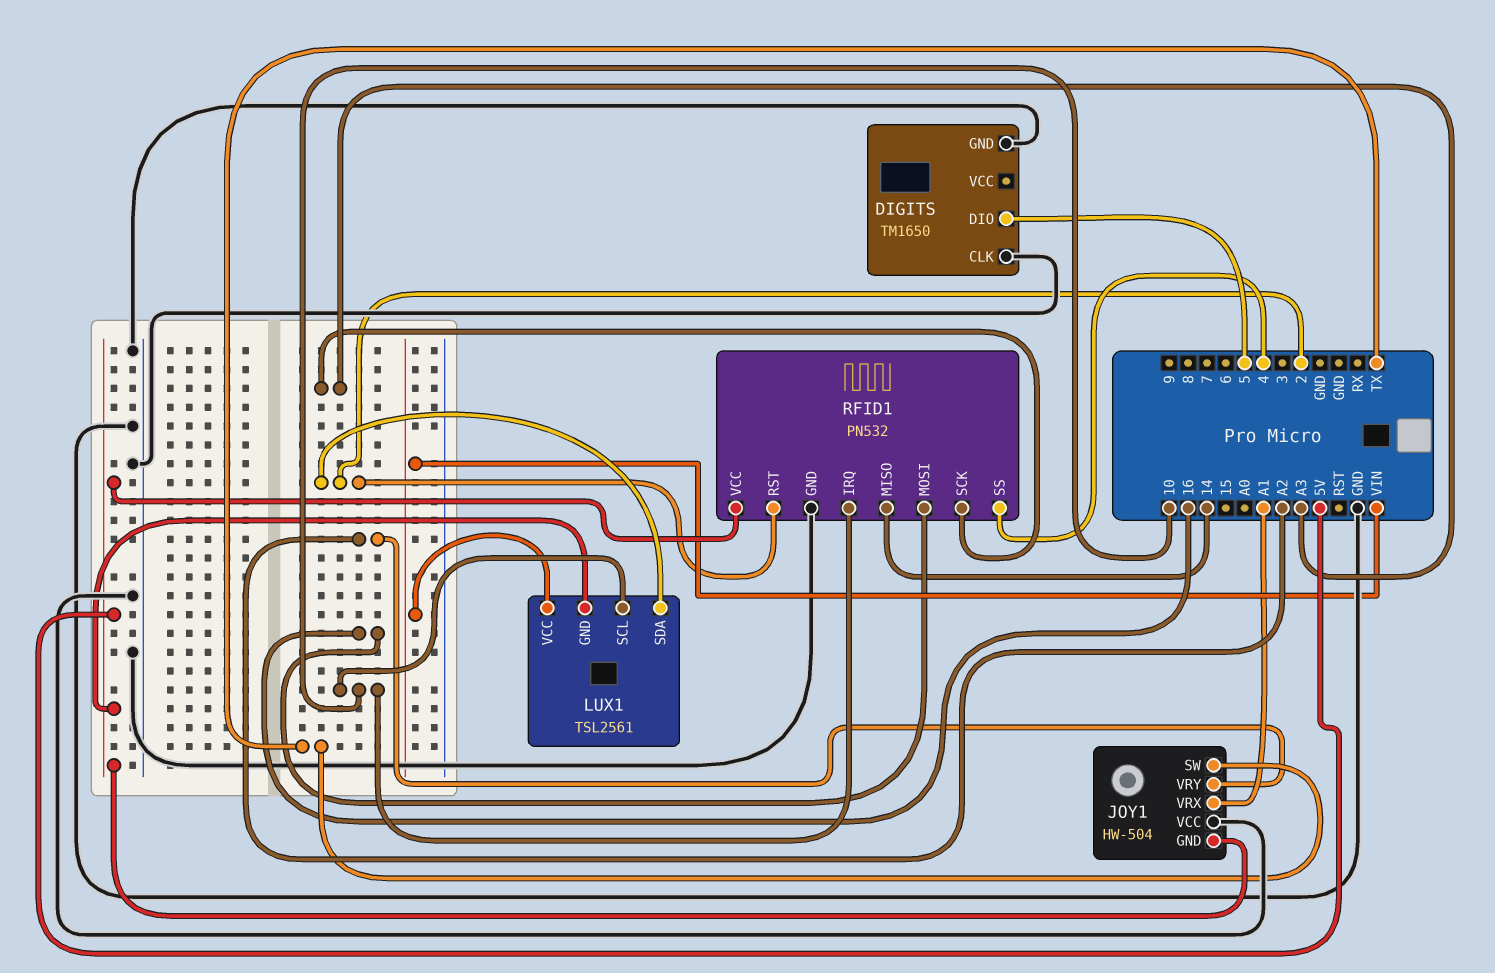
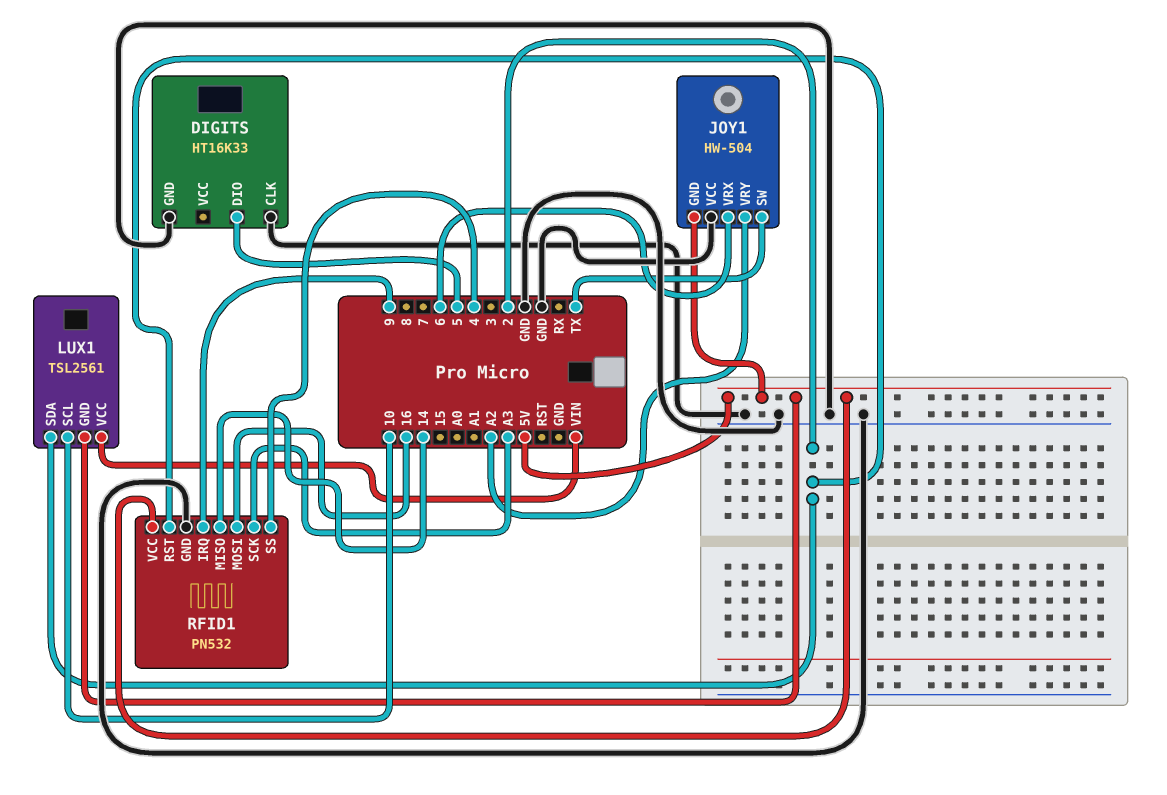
DIGITS: TM1650 -> HT16K33
JOY1 pin VRX: A1 -> 6
RFID1 pin IRQ: 10 -> 9

